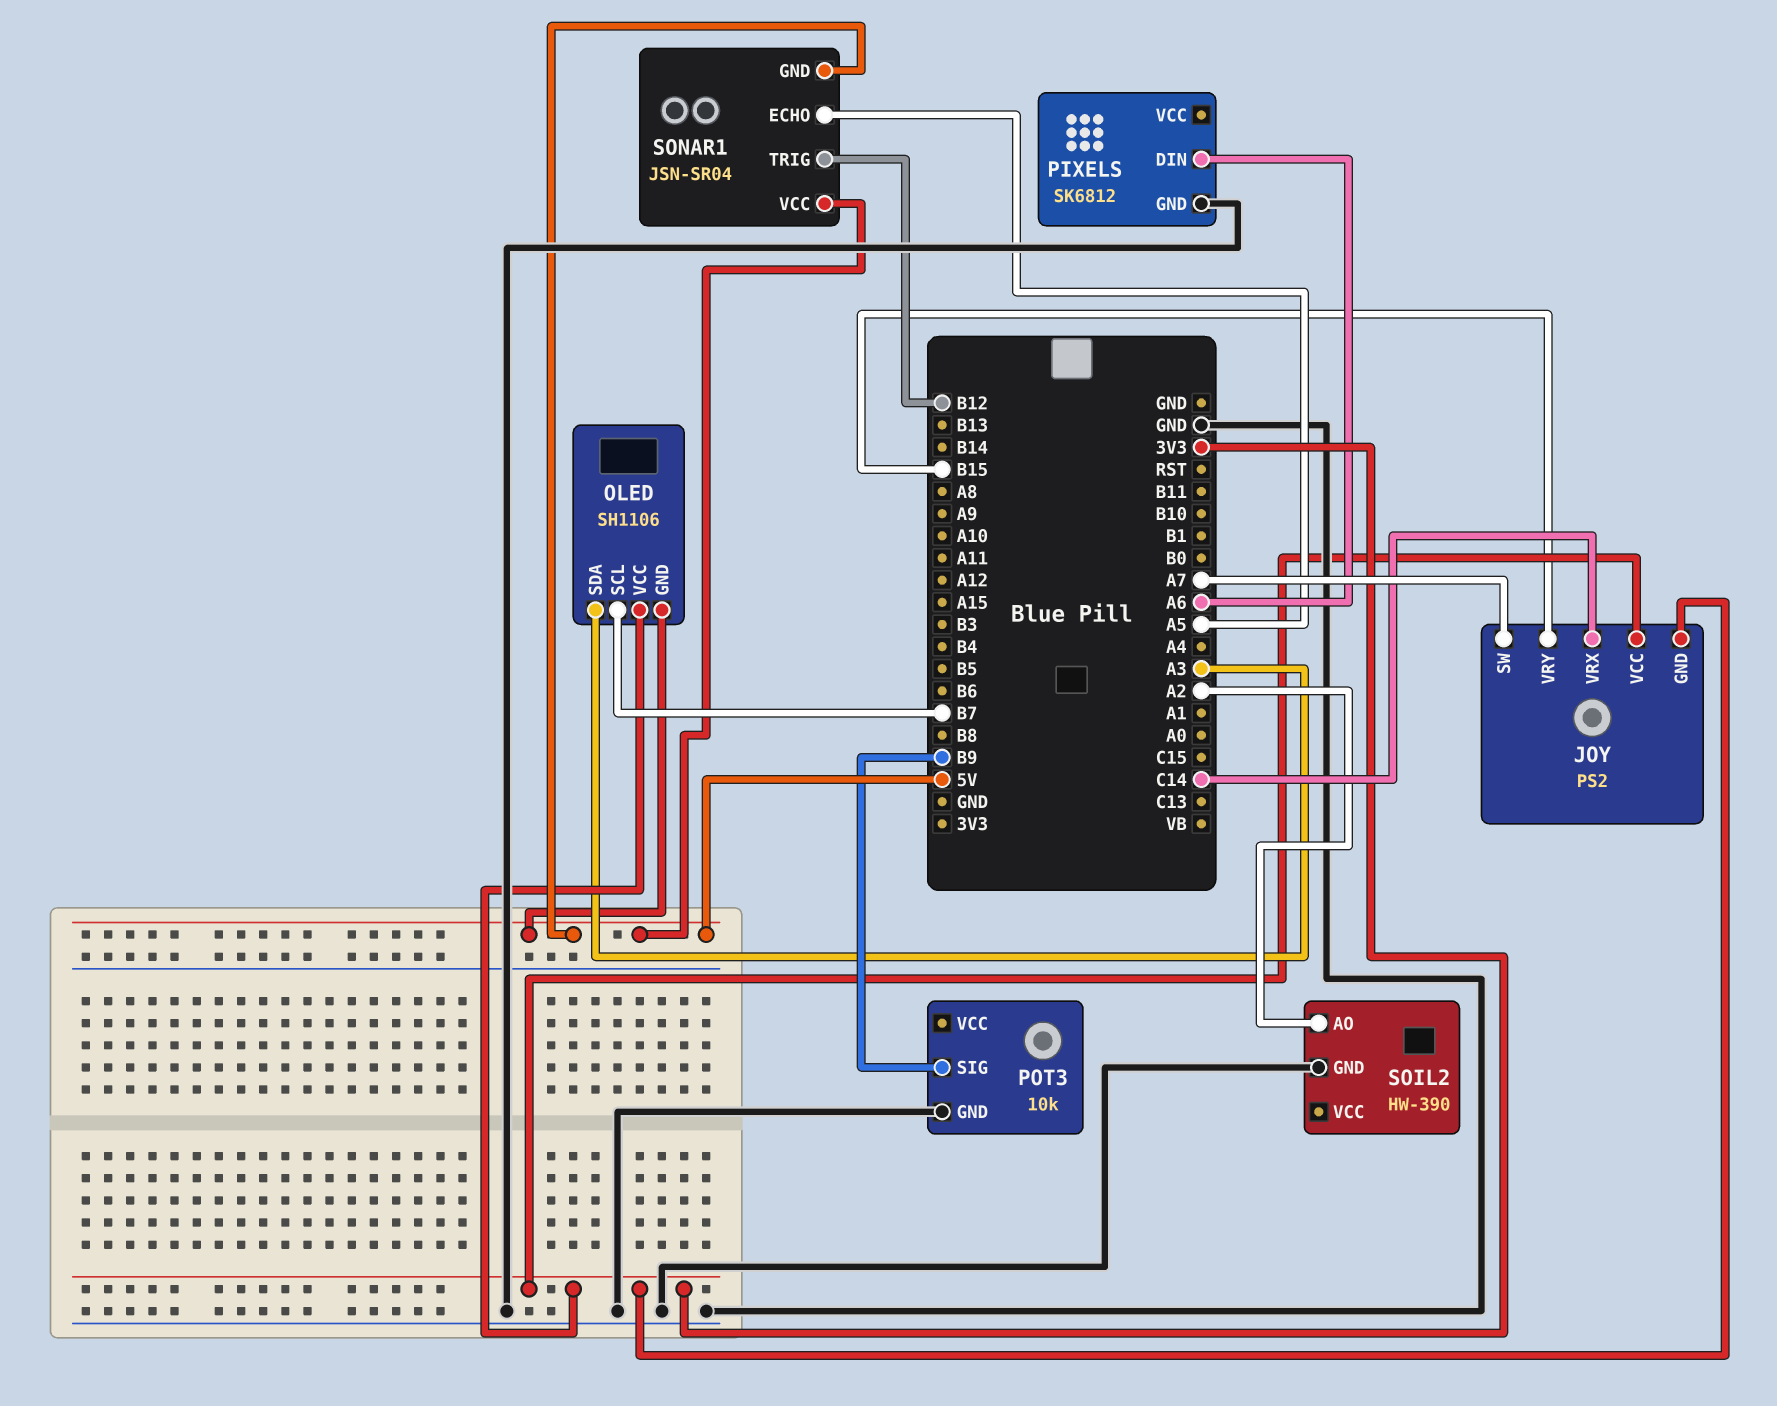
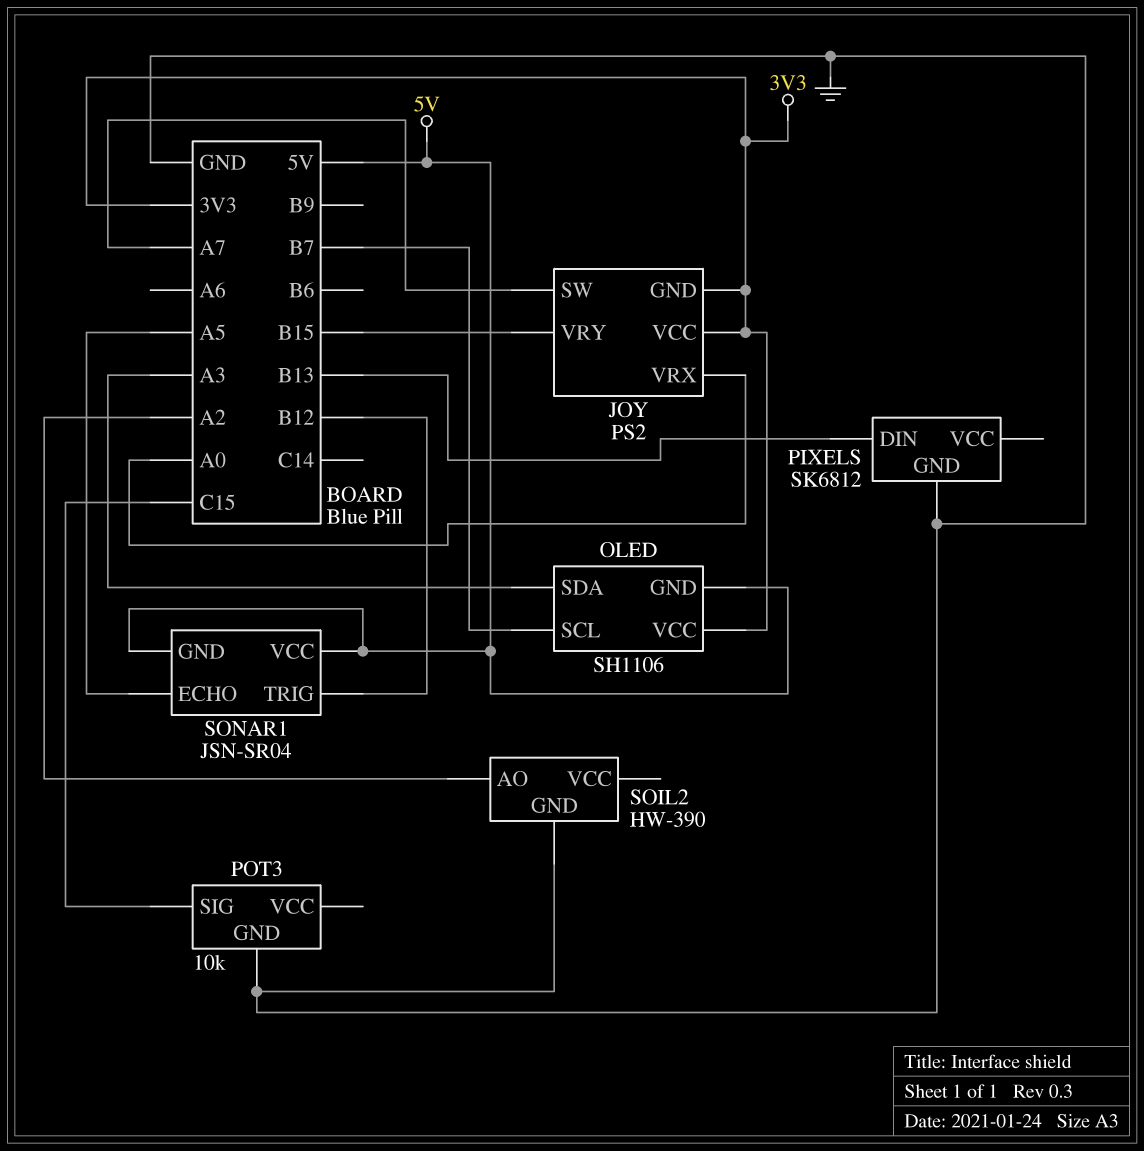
JOY pin VRX: C14 -> A0
PIXELS pin DIN: A6 -> B13
POT3 pin SIG: B9 -> C15

